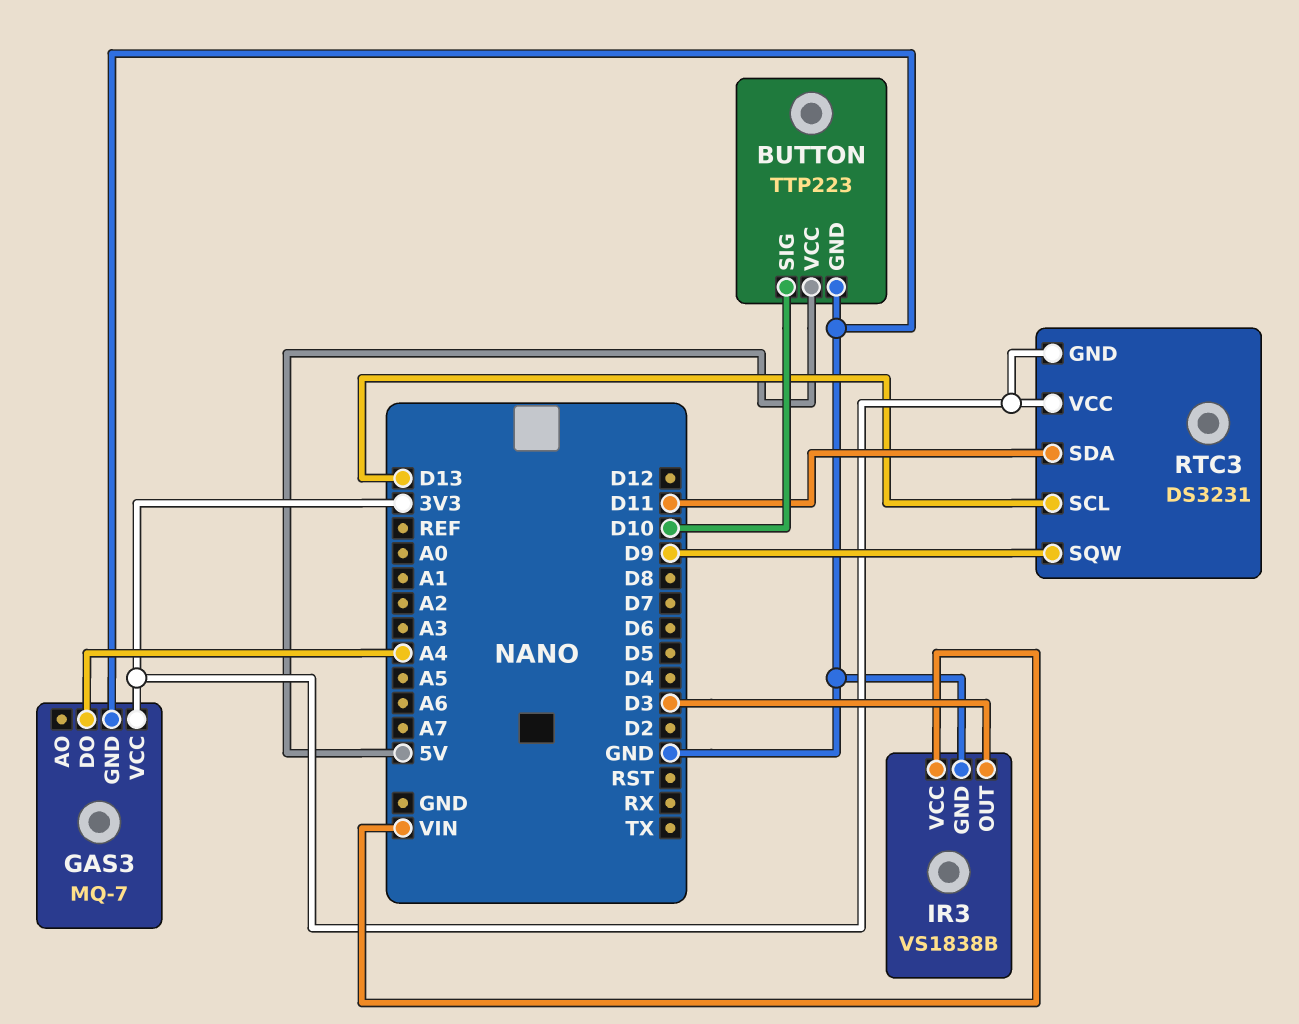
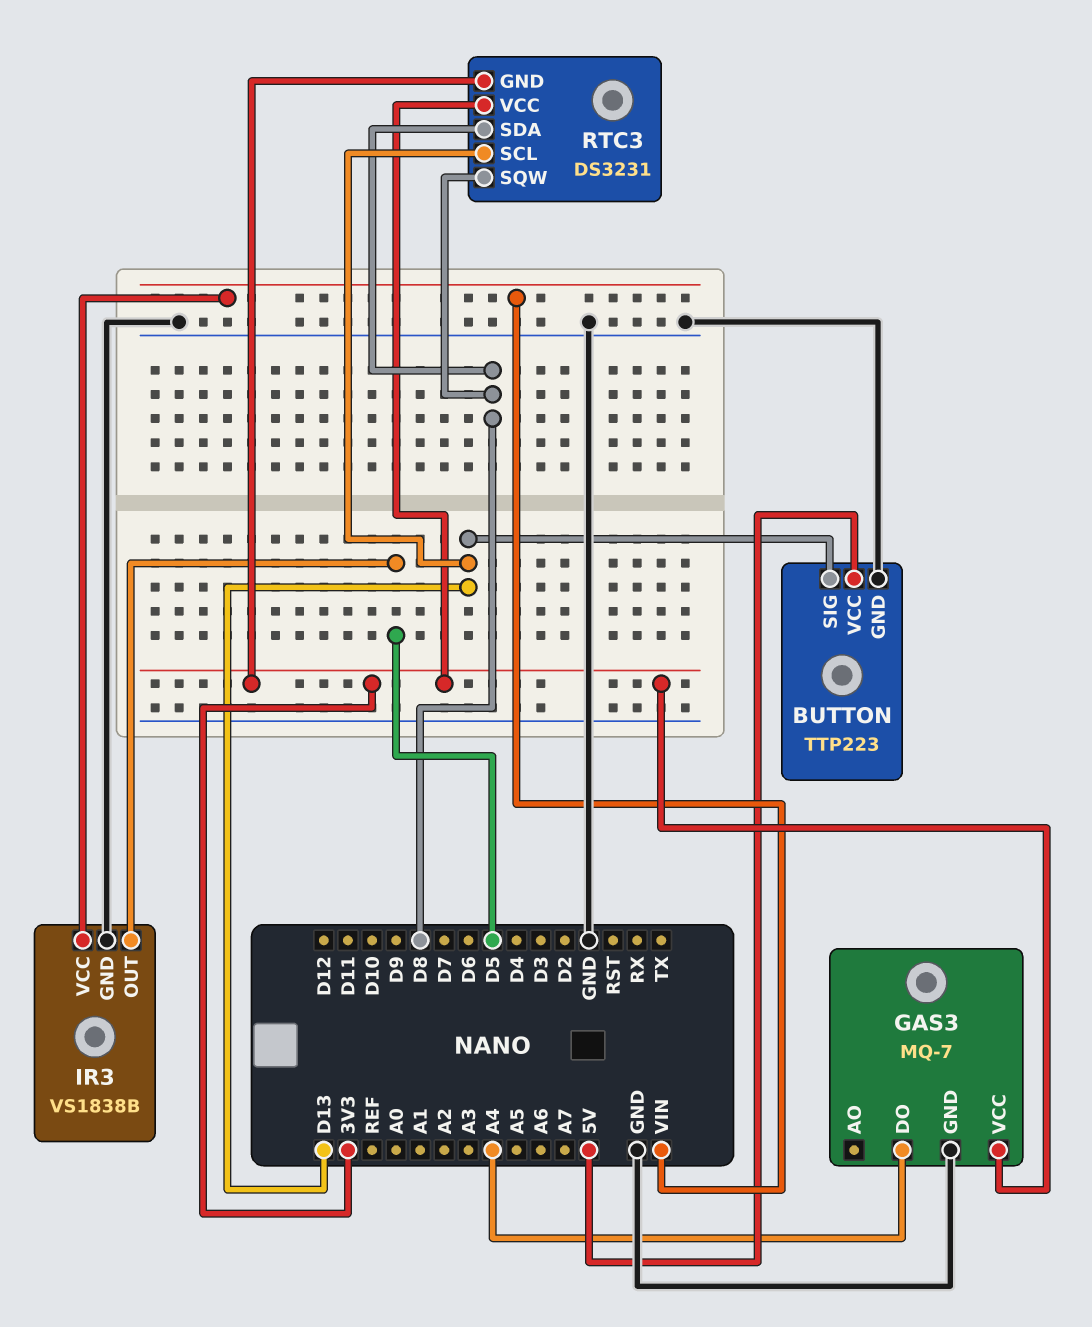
BUTTON pin SIG: D10 -> D13
IR3 pin OUT: D3 -> D5
RTC3 pin SDA: D11 -> D8
RTC3 pin SQW: D9 -> D8

